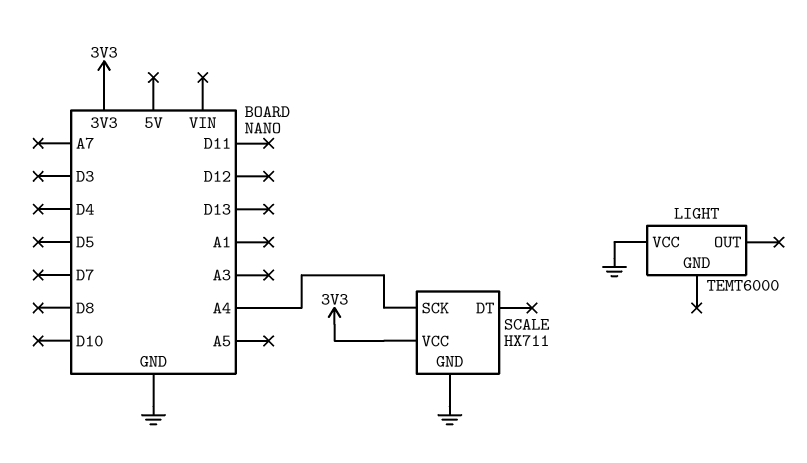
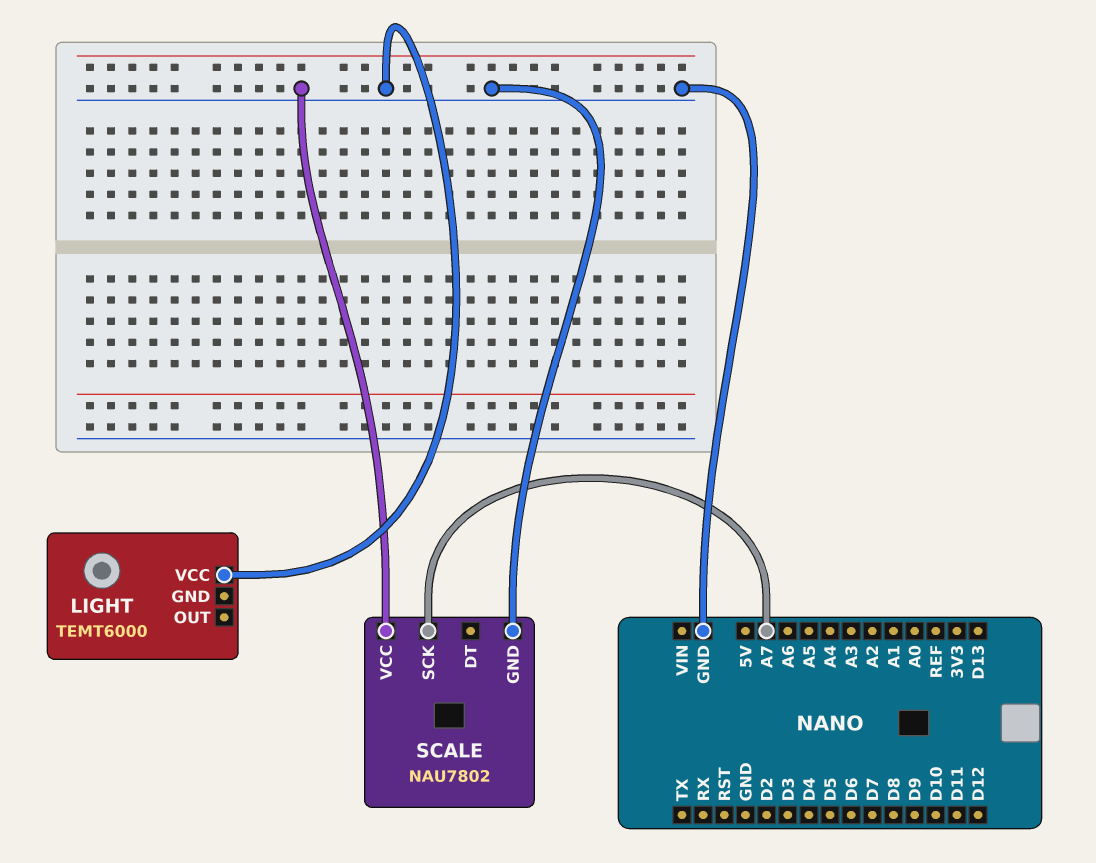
SCALE: HX711 -> NAU7802
SCALE pin SCK: A4 -> A7
SCALE pin VCC: 3V3 -> GND

